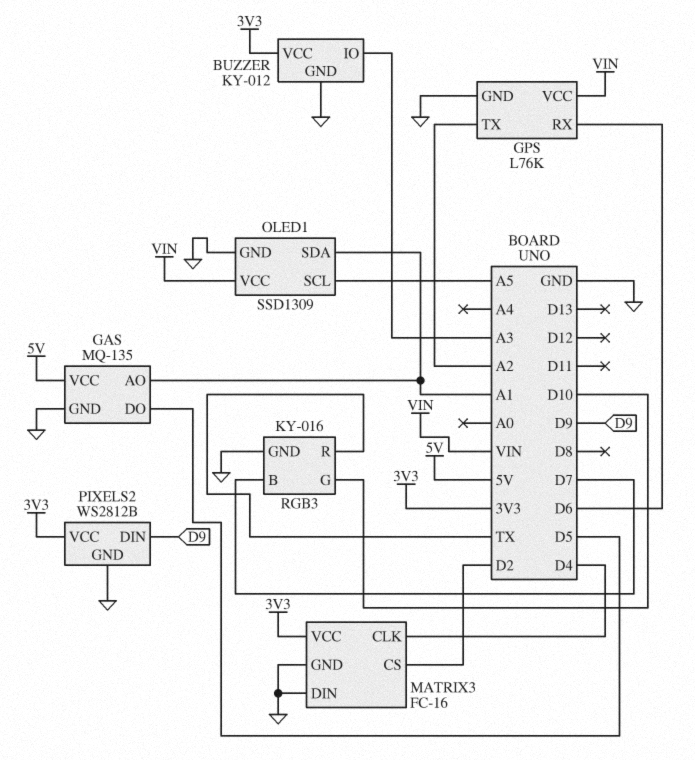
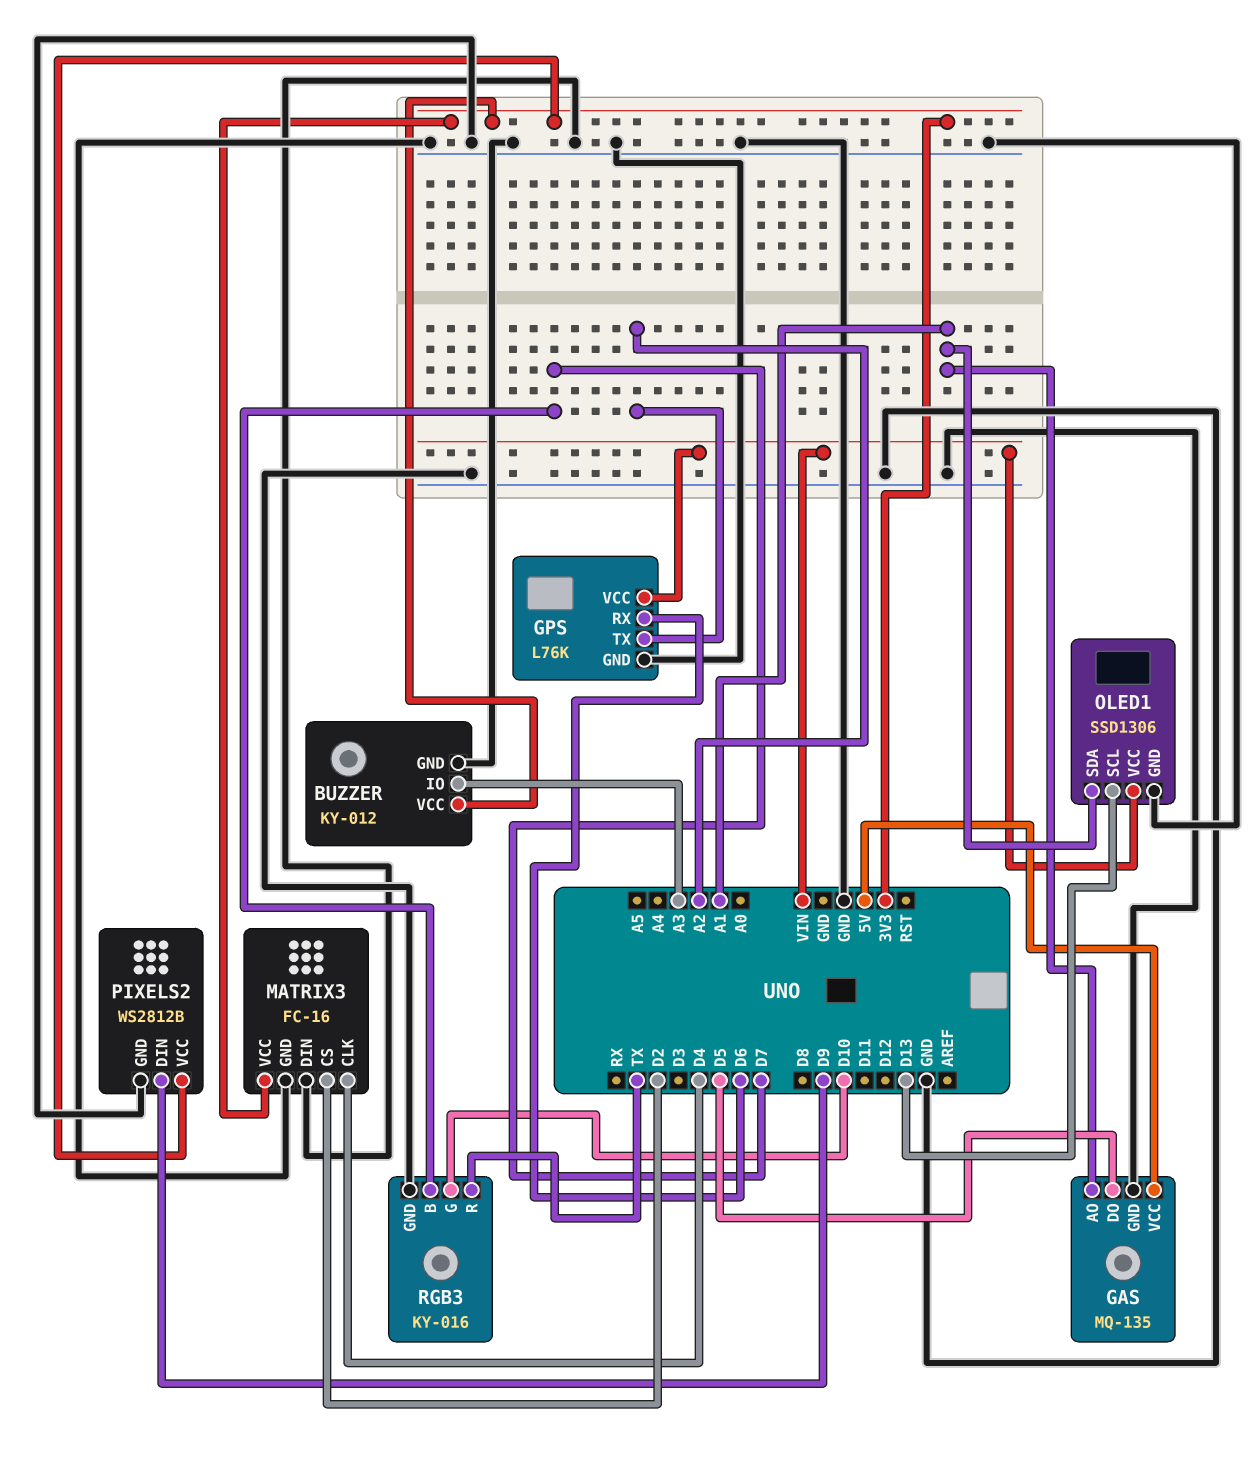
OLED1: SSD1309 -> SSD1306
OLED1 pin SCL: A5 -> D13

